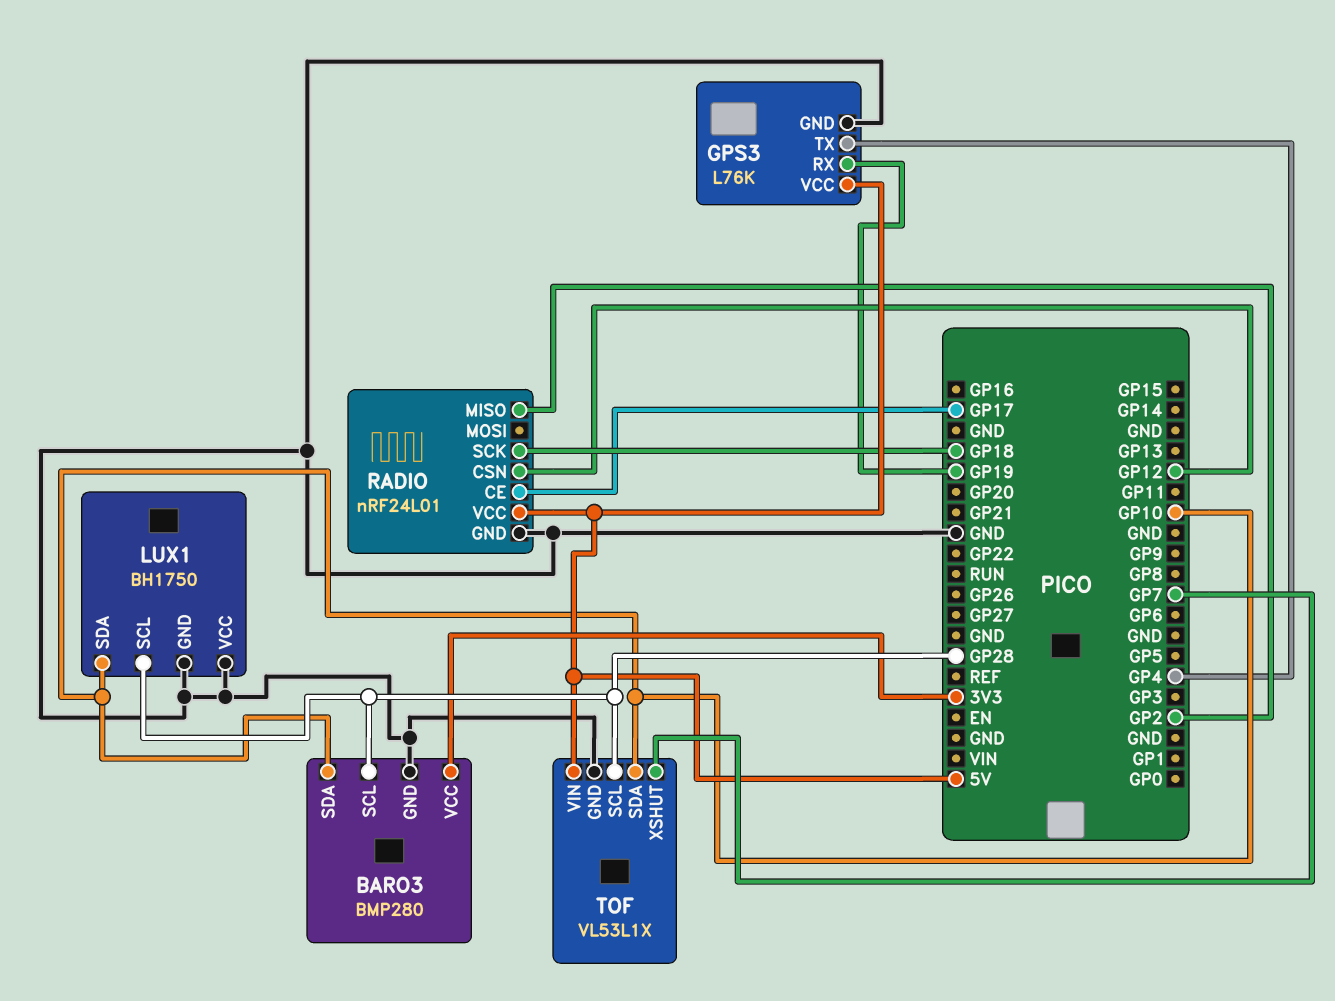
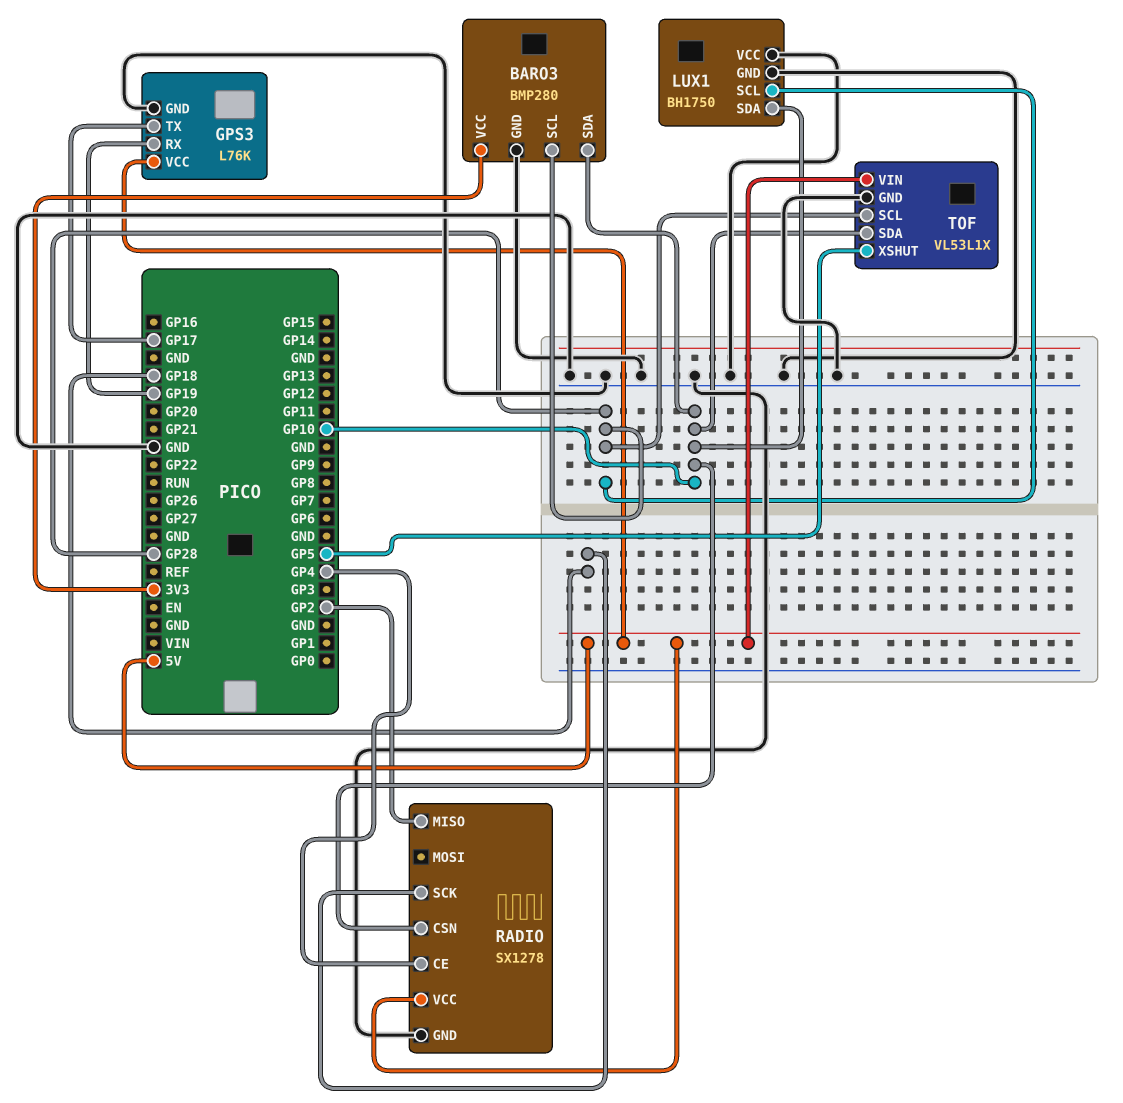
GPS3 pin TX: GP4 -> GP17
RADIO: nRF24L01 -> SX1278
RADIO pin CE: GP17 -> GP4
RADIO pin CSN: GP12 -> GP10
TOF pin XSHUT: GP7 -> GP5

